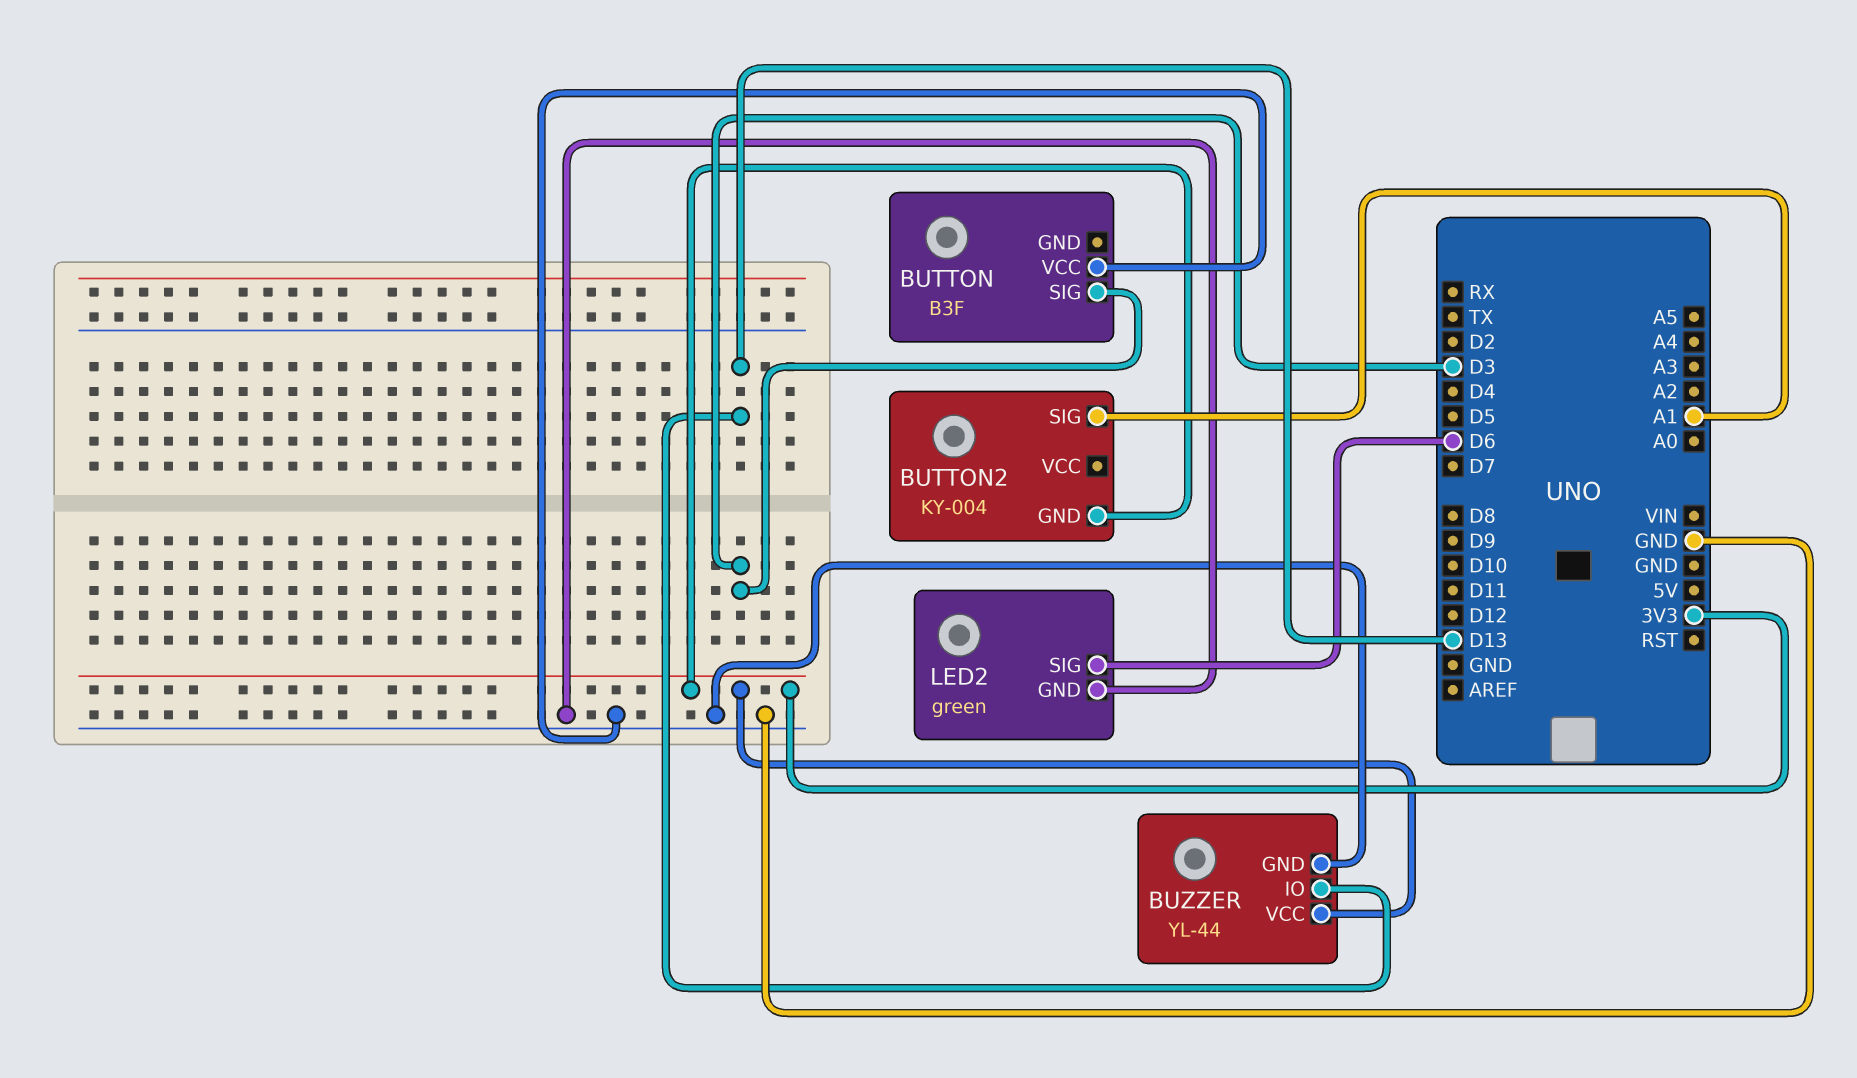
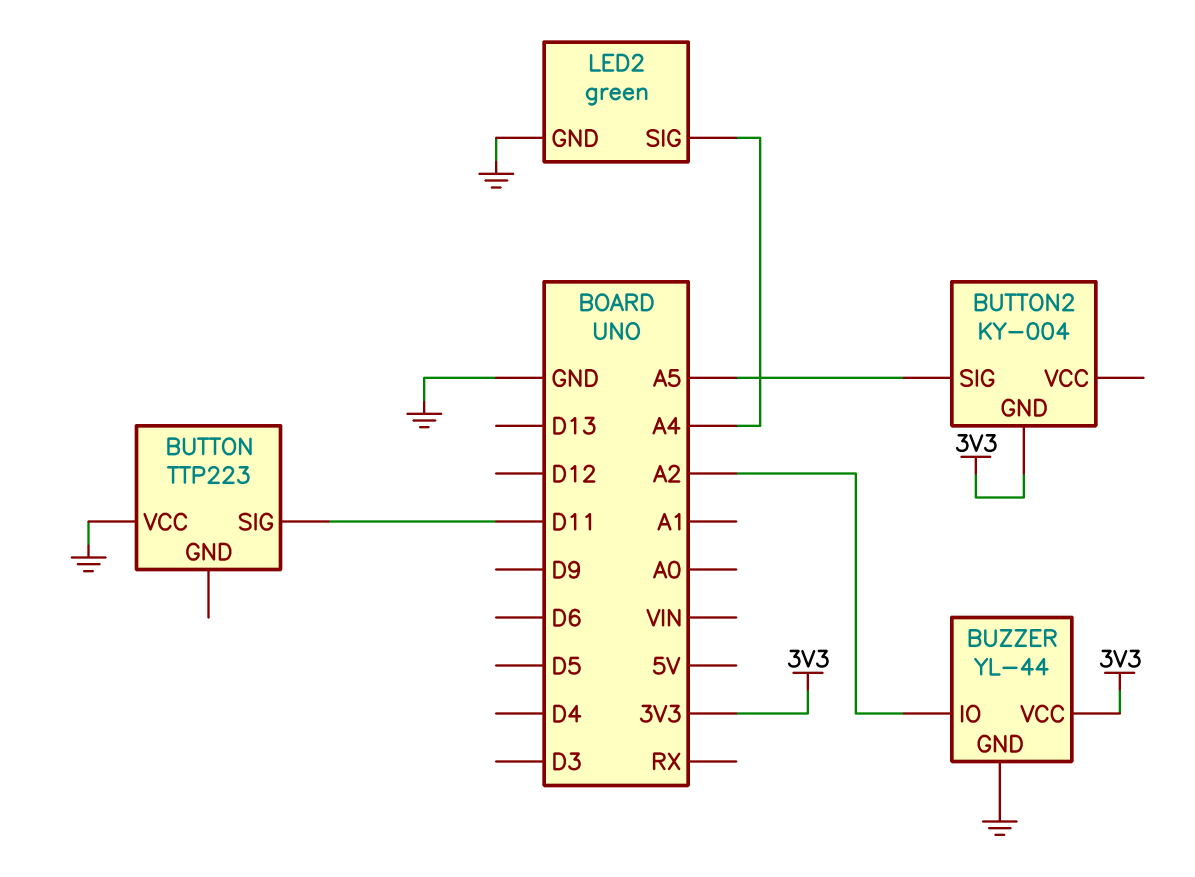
BUTTON: B3F -> TTP223
BUTTON pin SIG: D3 -> D11
BUTTON2 pin SIG: A1 -> A5
BUZZER pin IO: D13 -> A2
LED2 pin SIG: D6 -> A4

